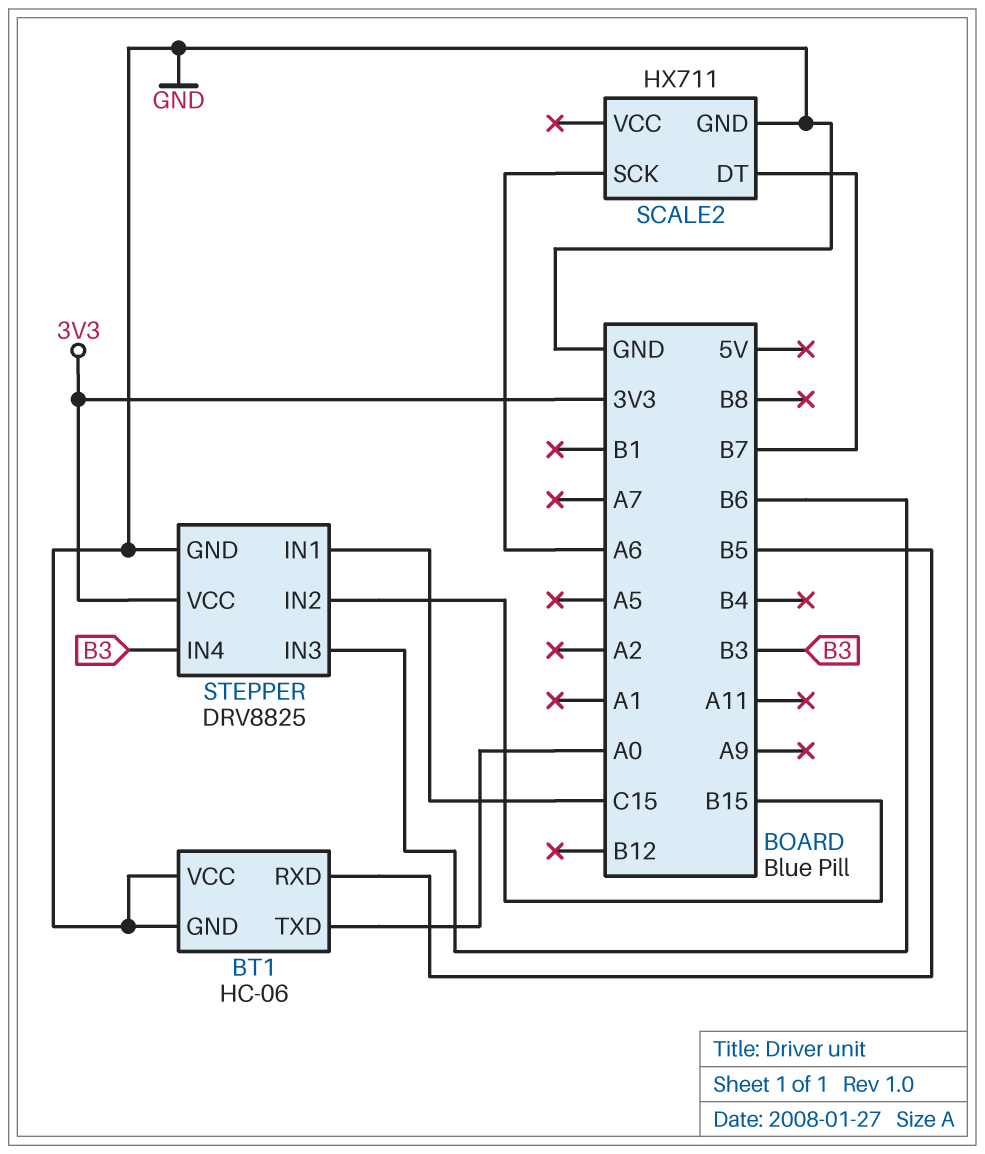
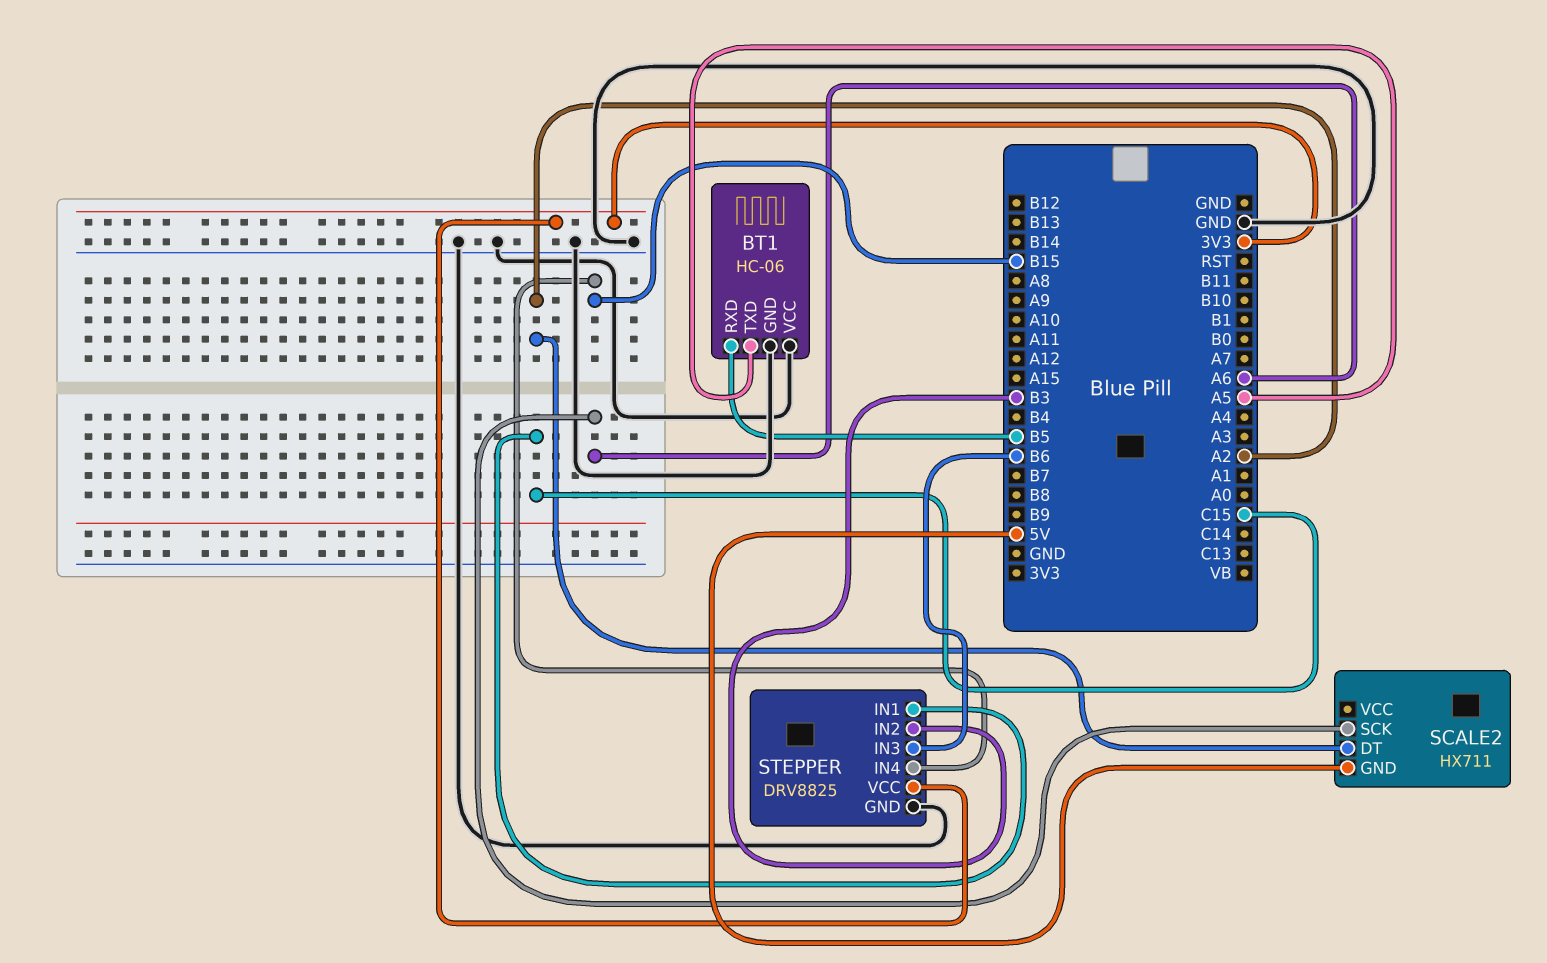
BT1 pin TXD: A0 -> A5
SCALE2 pin DT: B7 -> A2
SCALE2 pin GND: GND -> 5V
STEPPER pin IN2: B15 -> B3
STEPPER pin IN4: B3 -> B15

